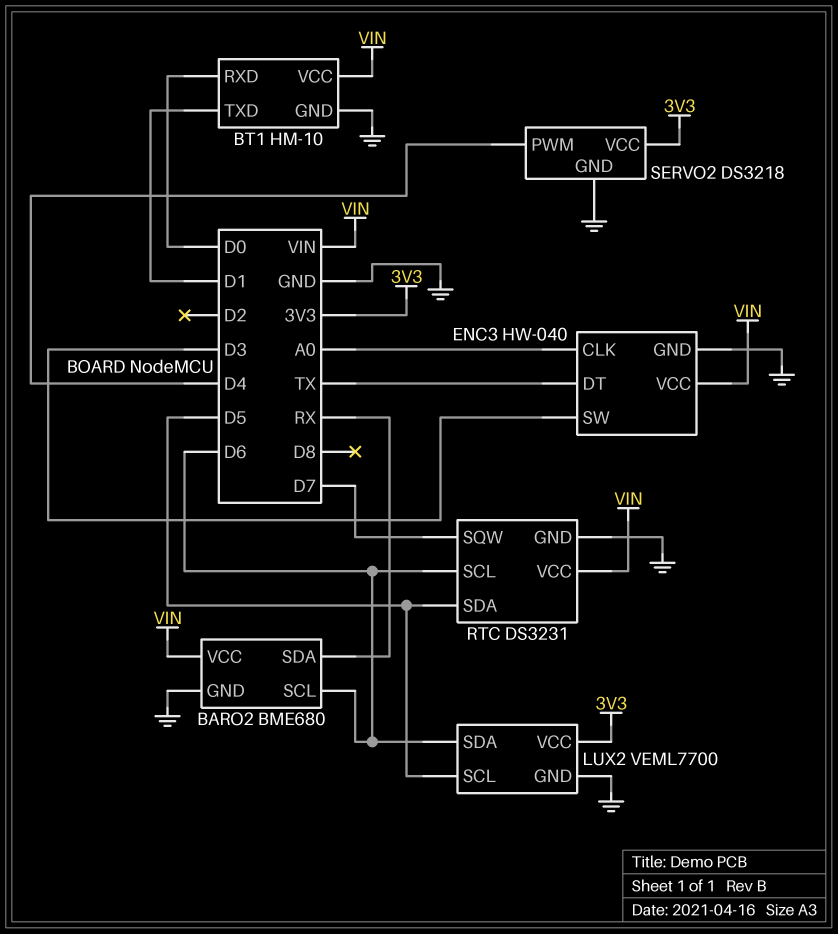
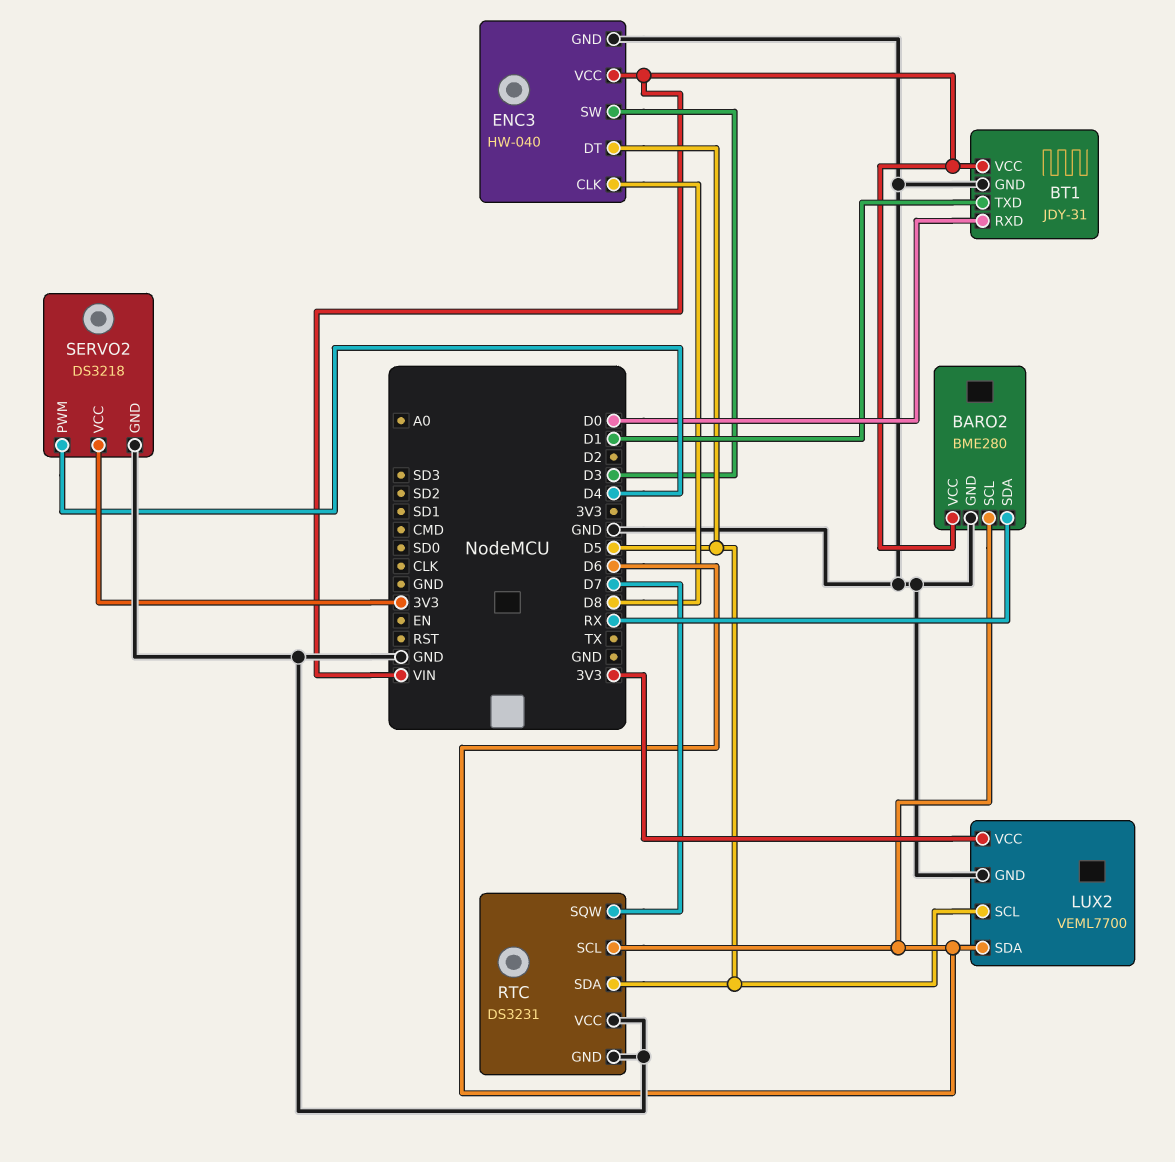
BARO2: BME680 -> BME280
BT1: HM-10 -> JDY-31
ENC3 pin CLK: A0 -> D8
ENC3 pin DT: TX -> D5
RTC pin VCC: VIN -> GND

